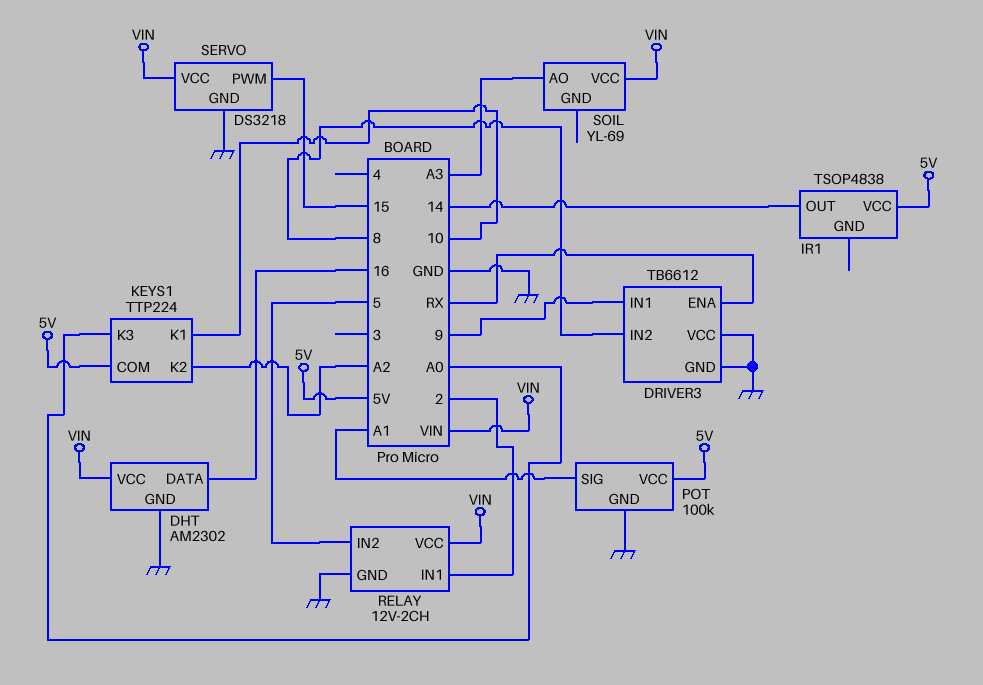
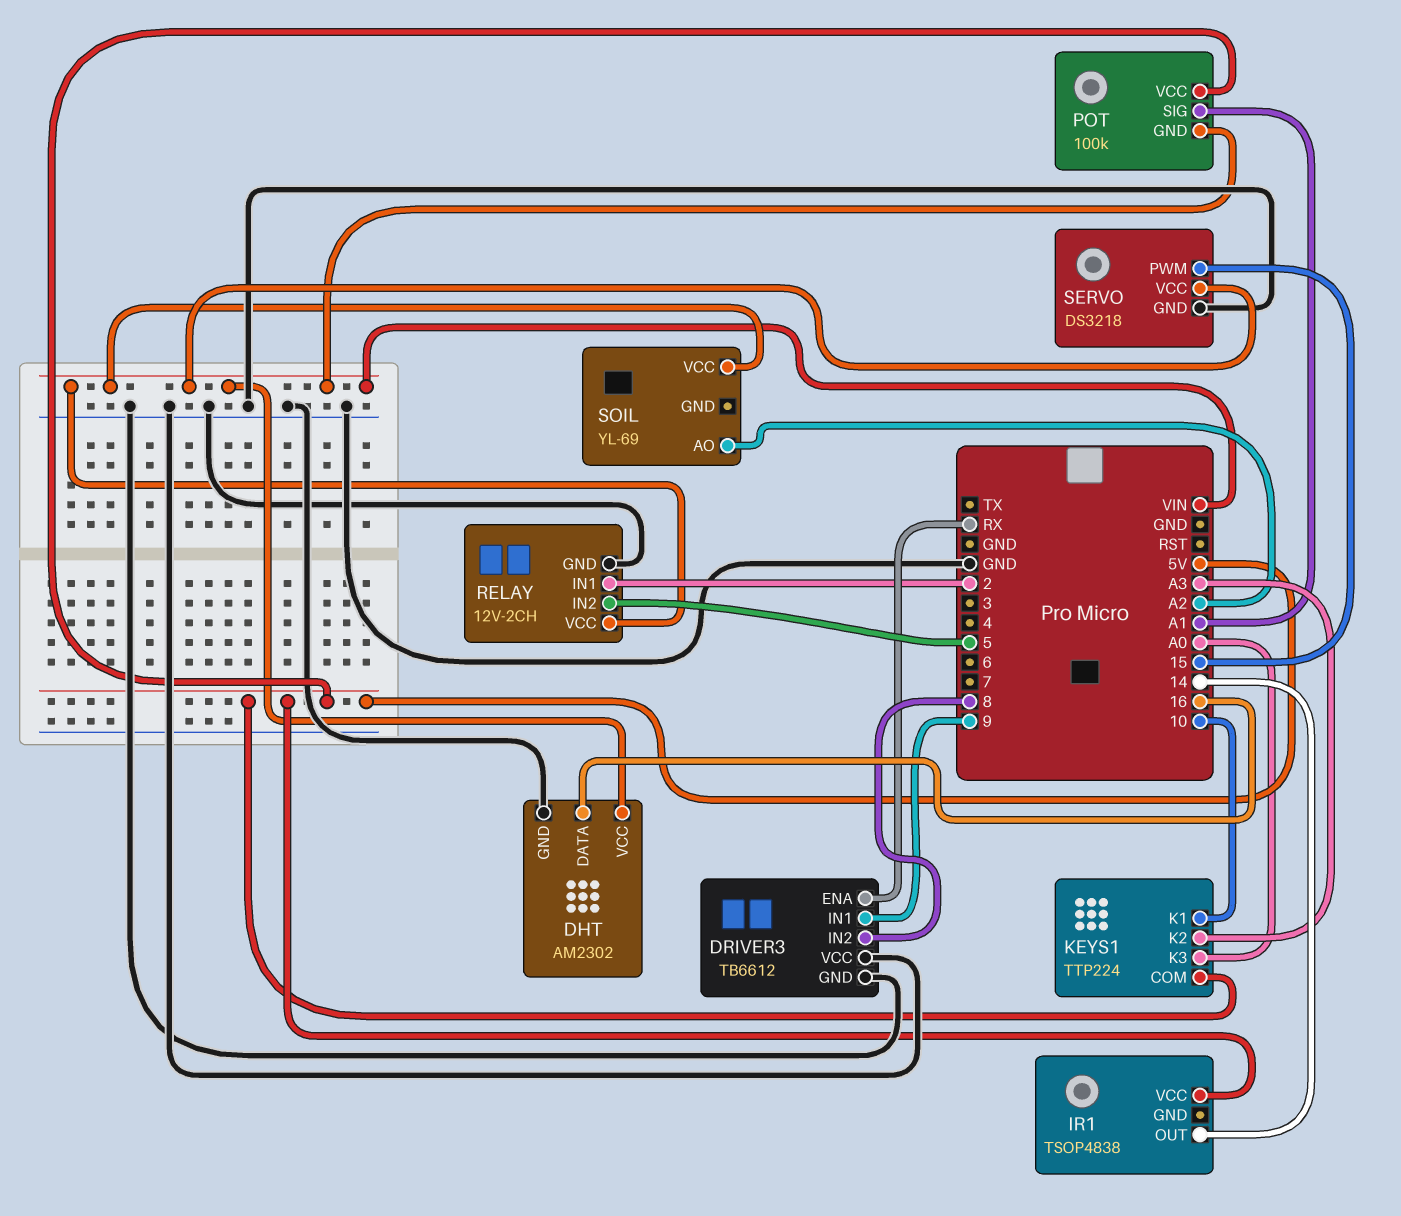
KEYS1 pin K2: A2 -> A3
POT pin GND: GND -> VIN
SOIL pin AO: A3 -> A2

